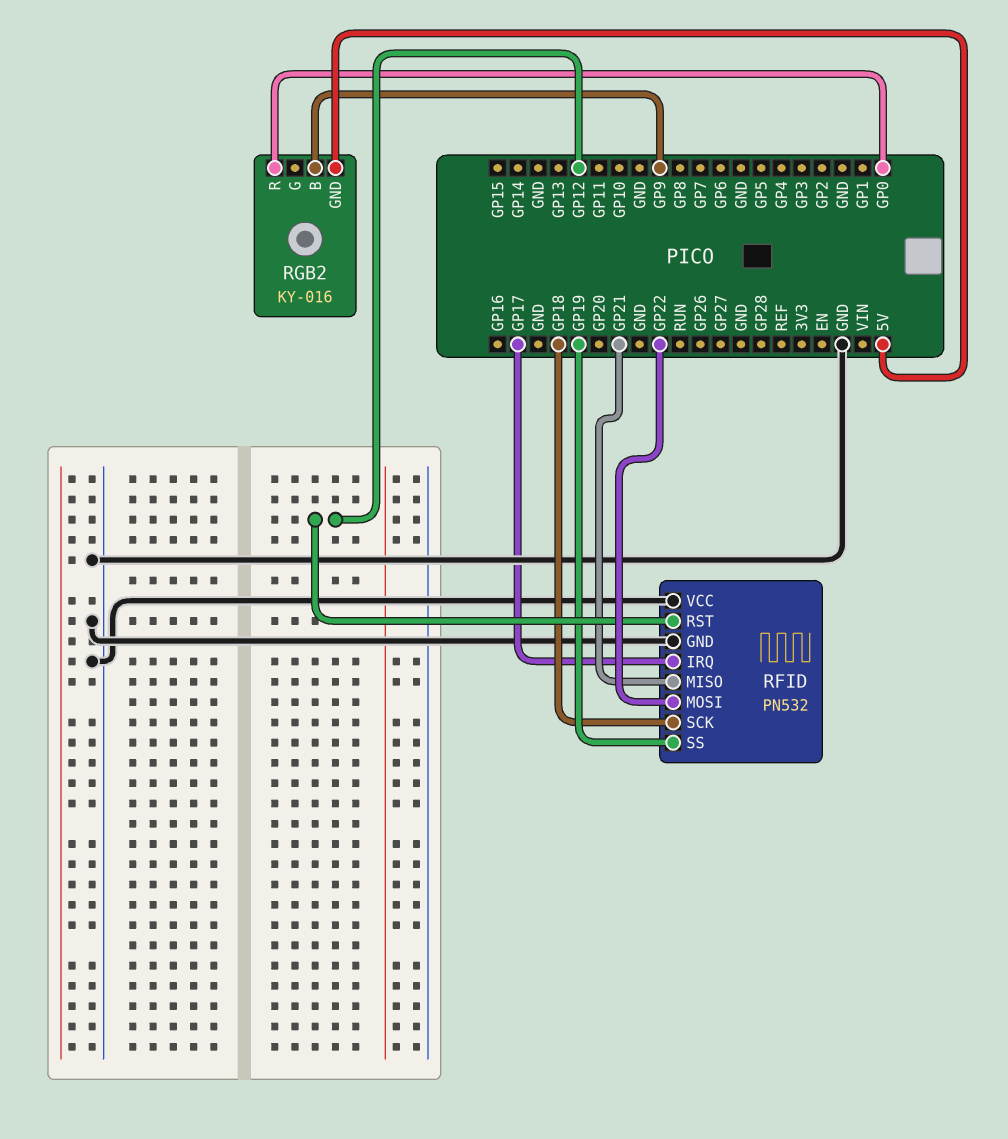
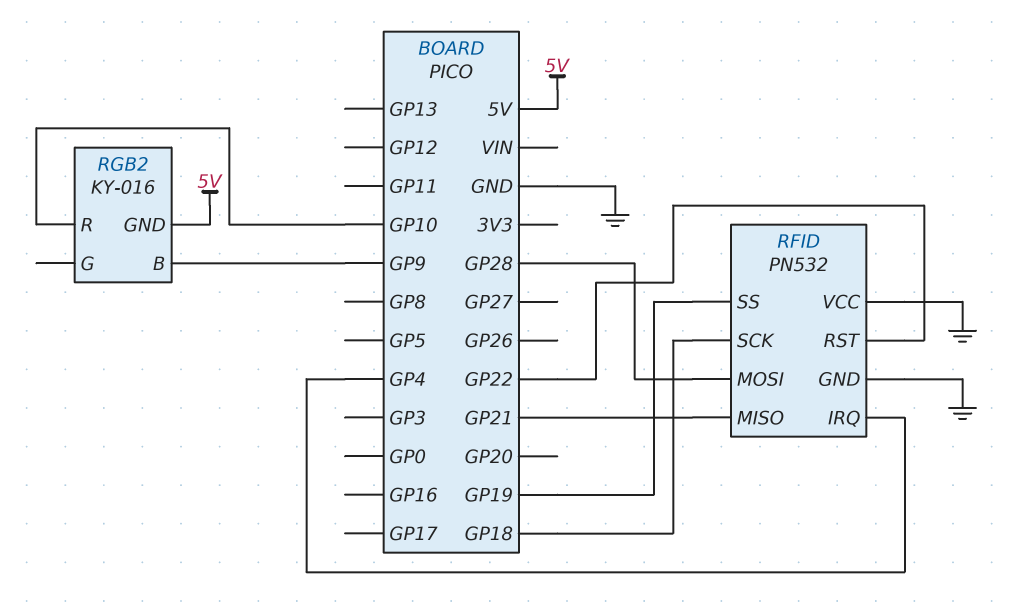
RFID pin IRQ: GP17 -> GP4
RFID pin MOSI: GP22 -> GP28
RFID pin RST: GP12 -> GP22
RGB2 pin R: GP0 -> GP10

